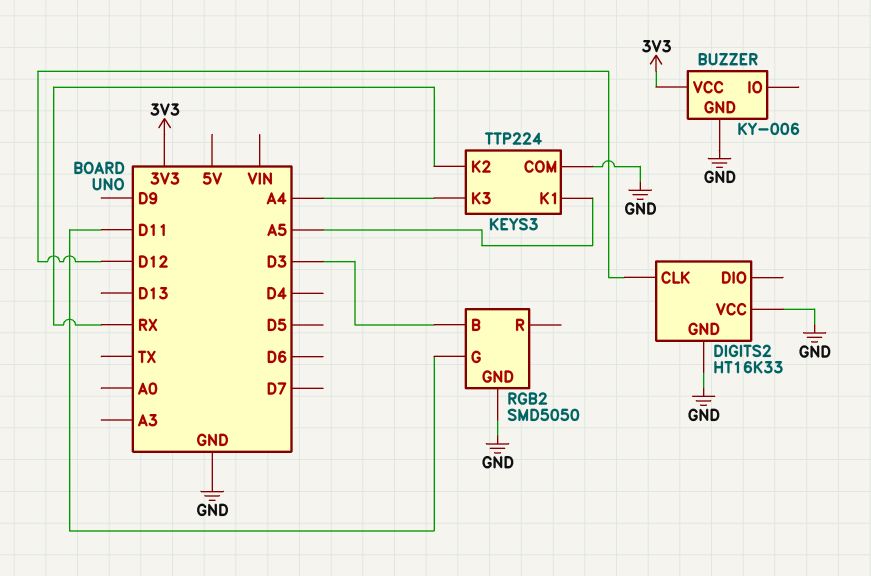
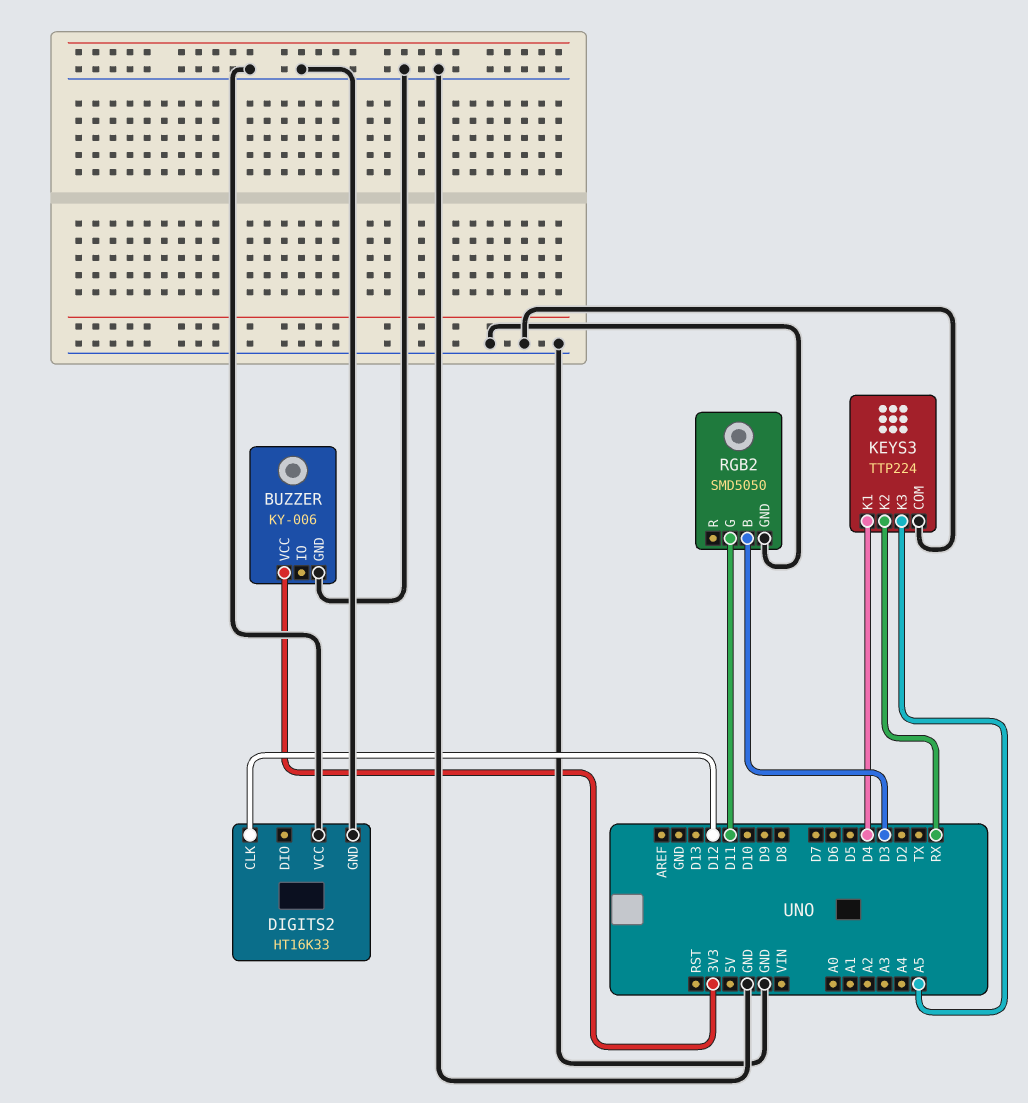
KEYS3 pin K1: A5 -> D4
KEYS3 pin K3: A4 -> A5

